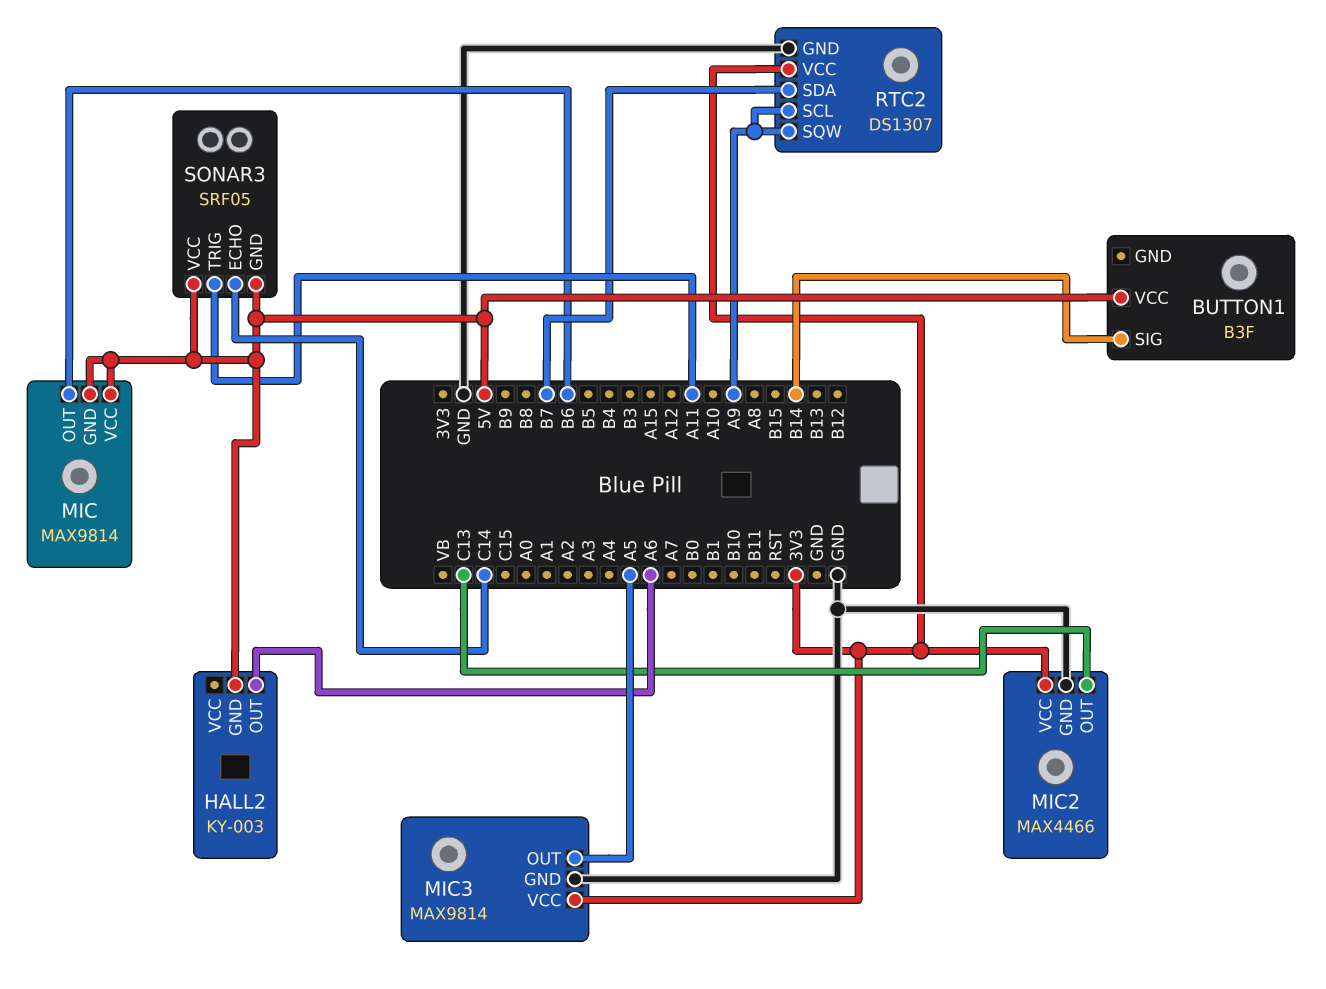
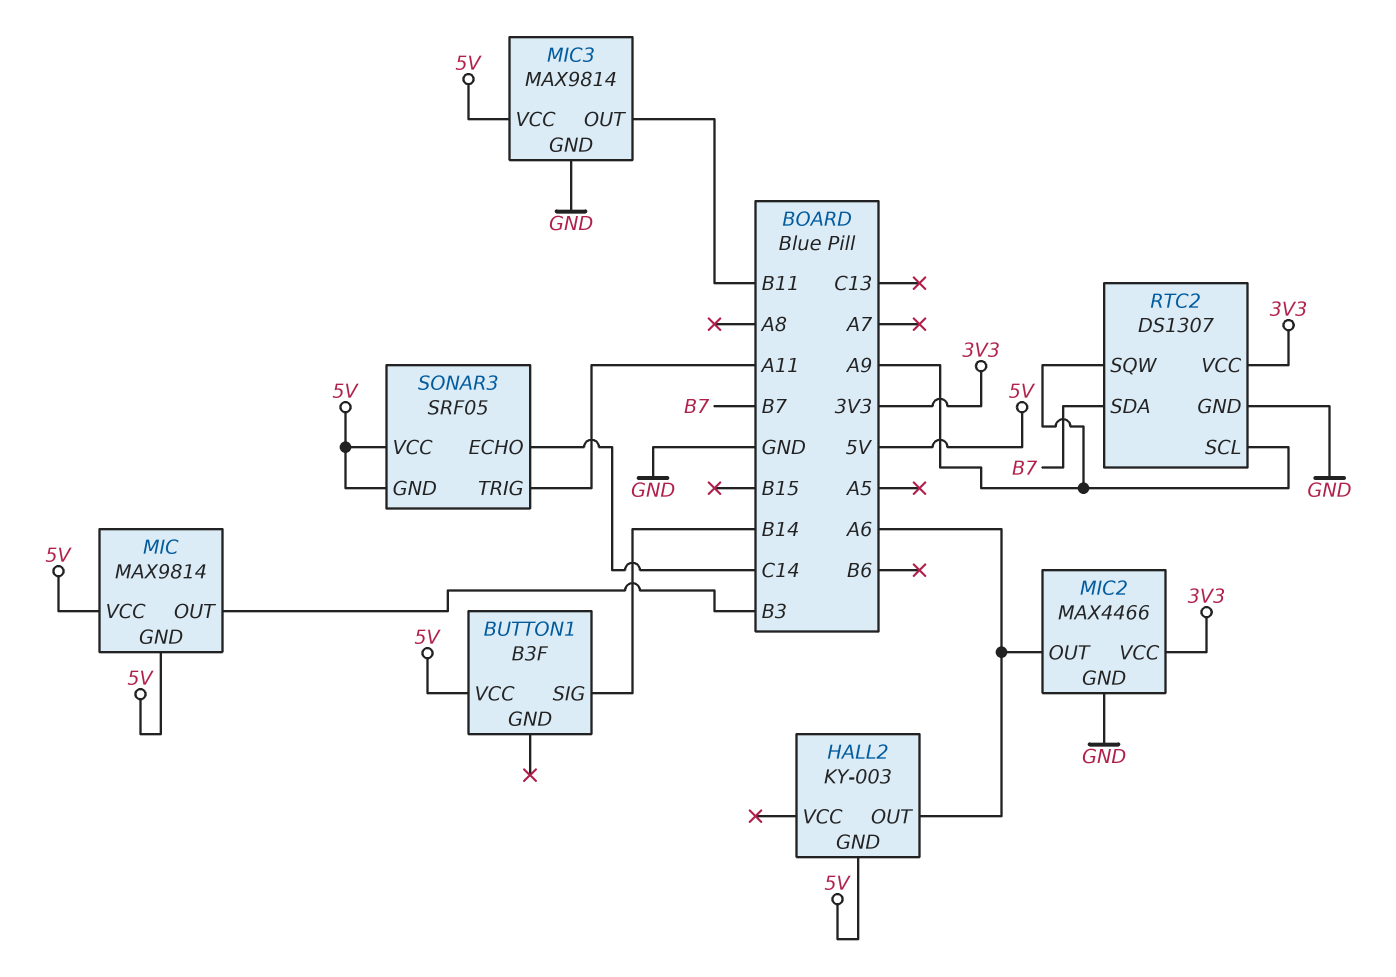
MIC pin OUT: B6 -> B3
MIC2 pin OUT: C13 -> A6
MIC3 pin OUT: A5 -> B11
MIC3 pin VCC: 3V3 -> 5V

